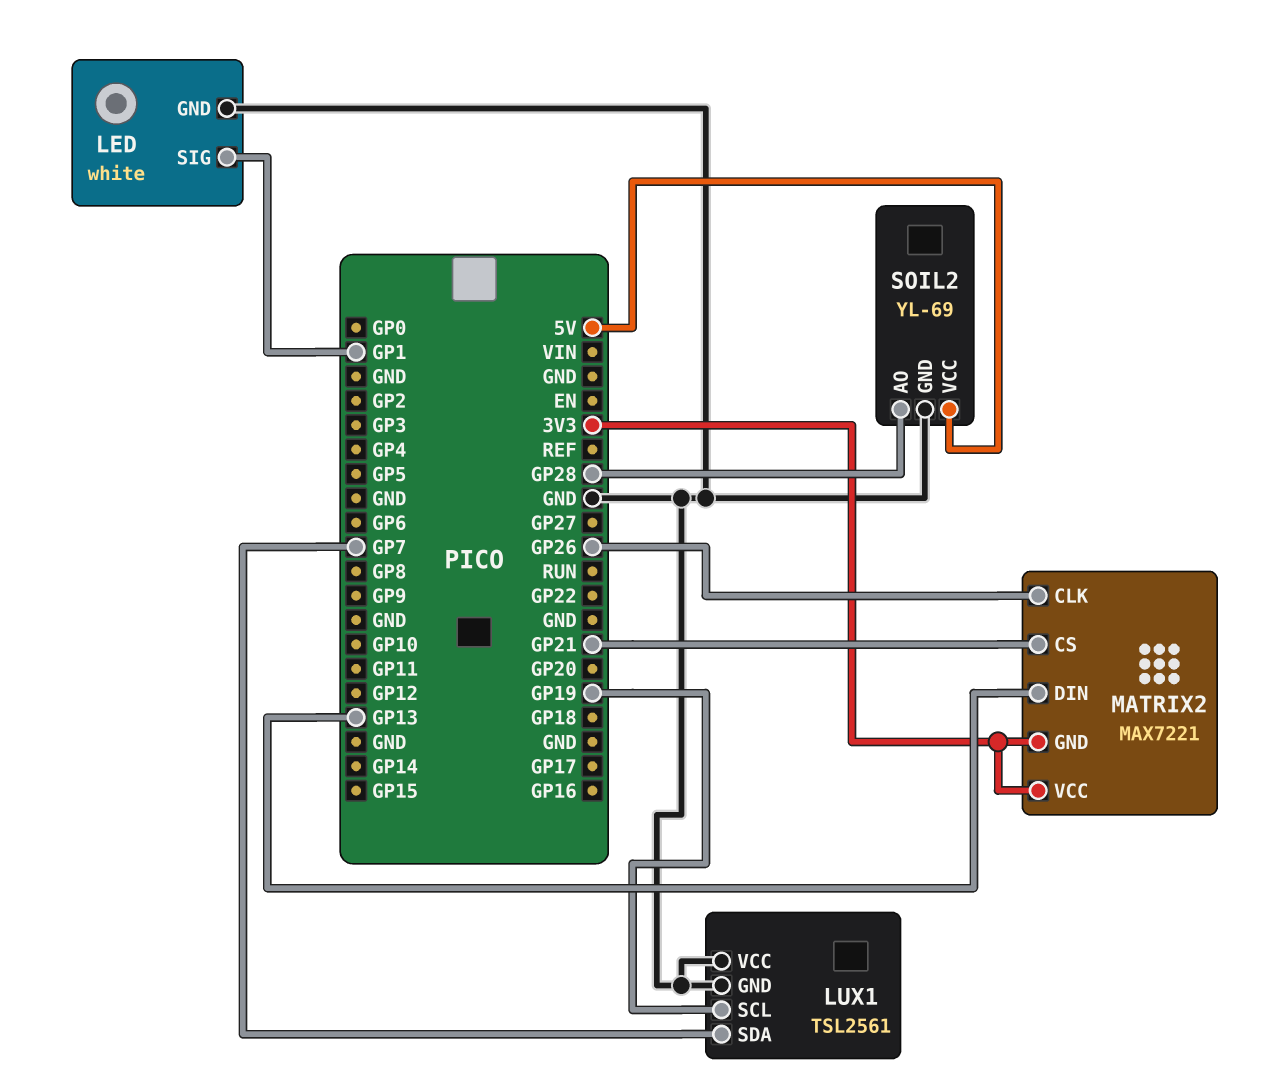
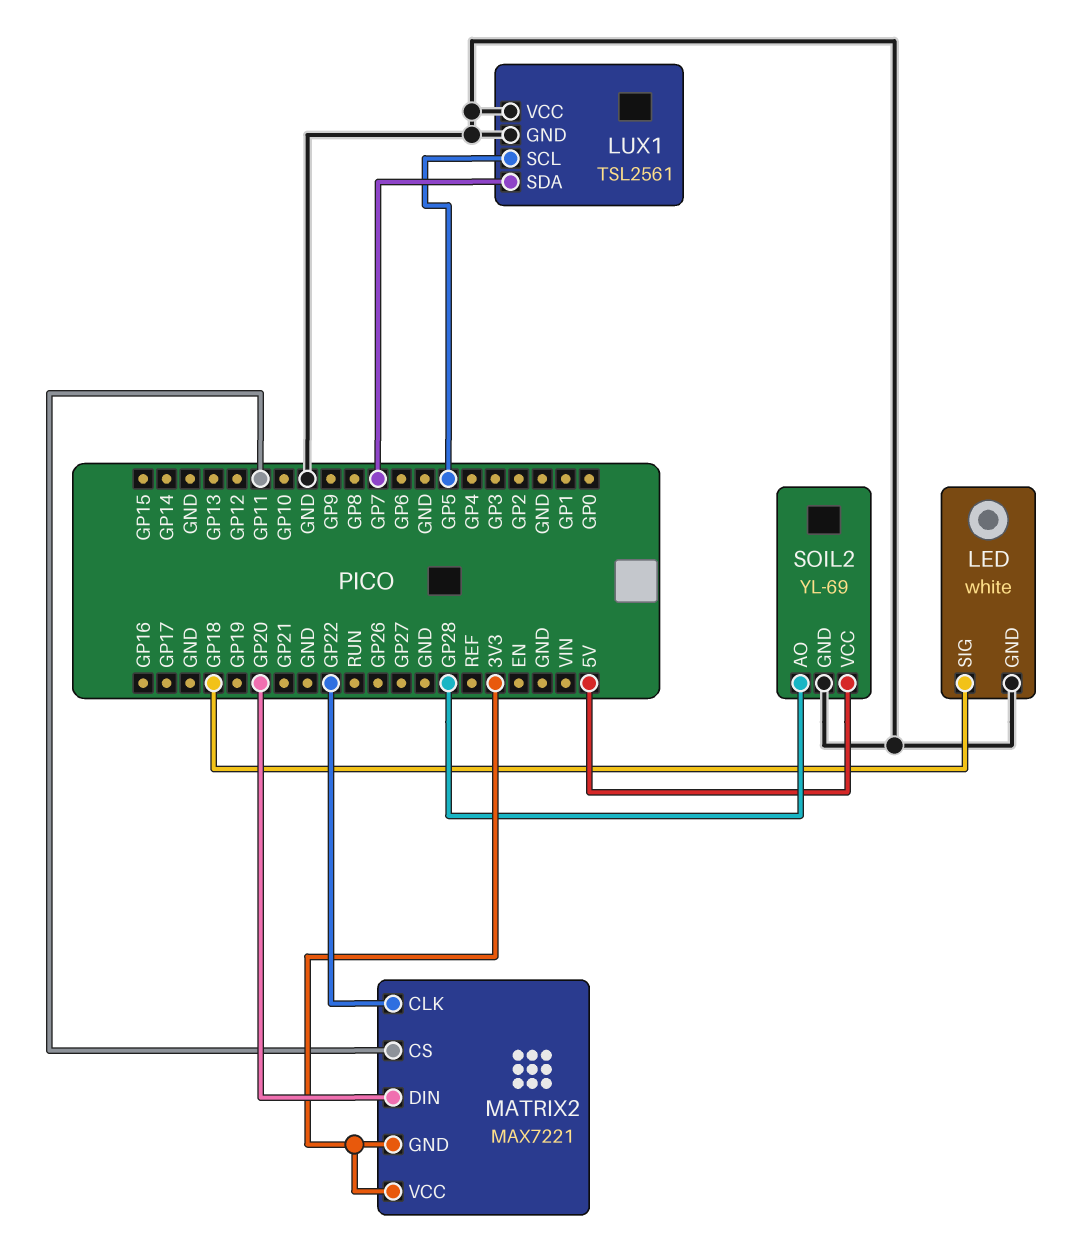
LED pin SIG: GP1 -> GP18
LUX1 pin SCL: GP19 -> GP5
MATRIX2 pin CLK: GP26 -> GP22
MATRIX2 pin CS: GP21 -> GP11
MATRIX2 pin DIN: GP13 -> GP20

